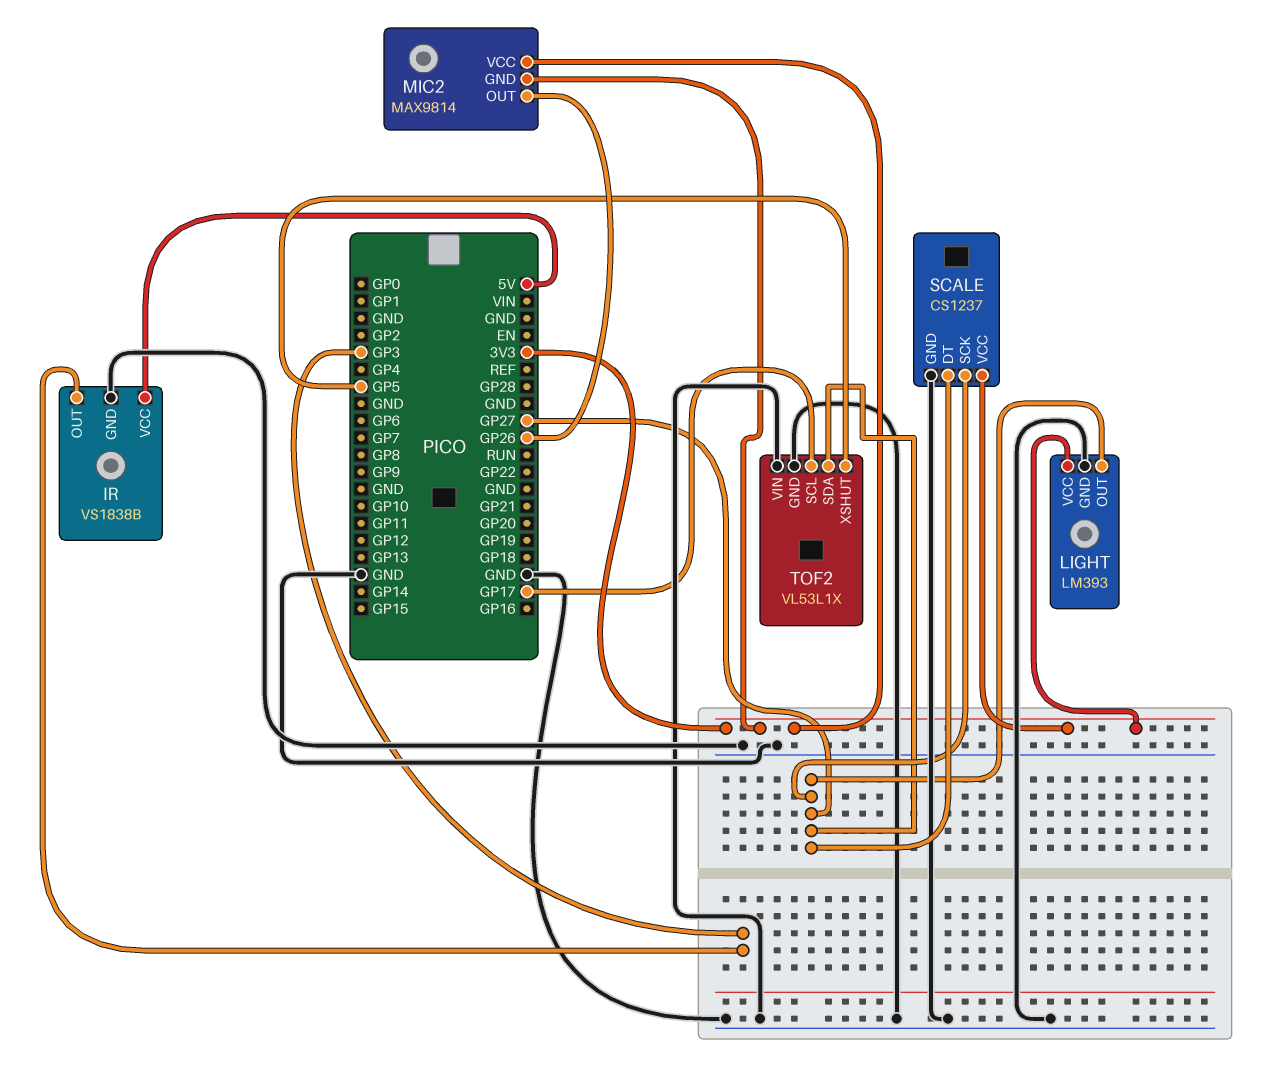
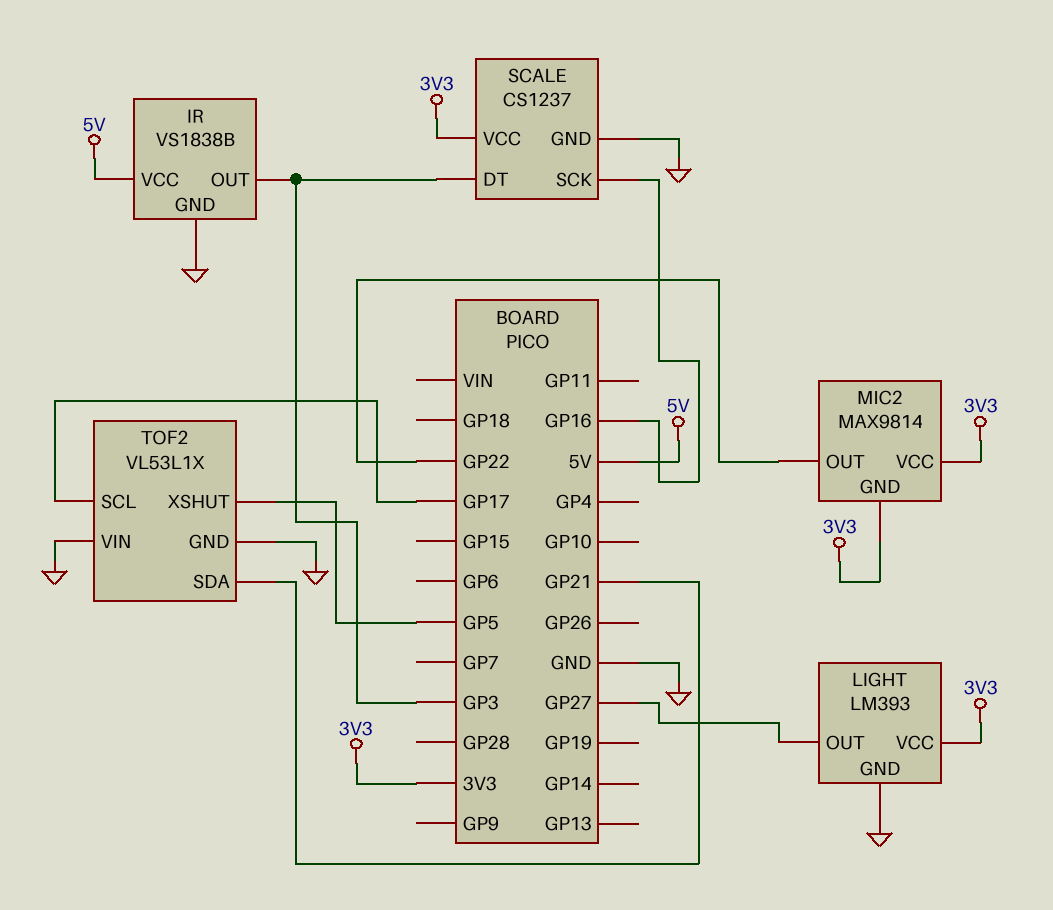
MIC2 pin OUT: GP26 -> GP22
SCALE pin DT: GP27 -> GP3
SCALE pin SCK: GP27 -> GP16
TOF2 pin SDA: GP27 -> GP21

